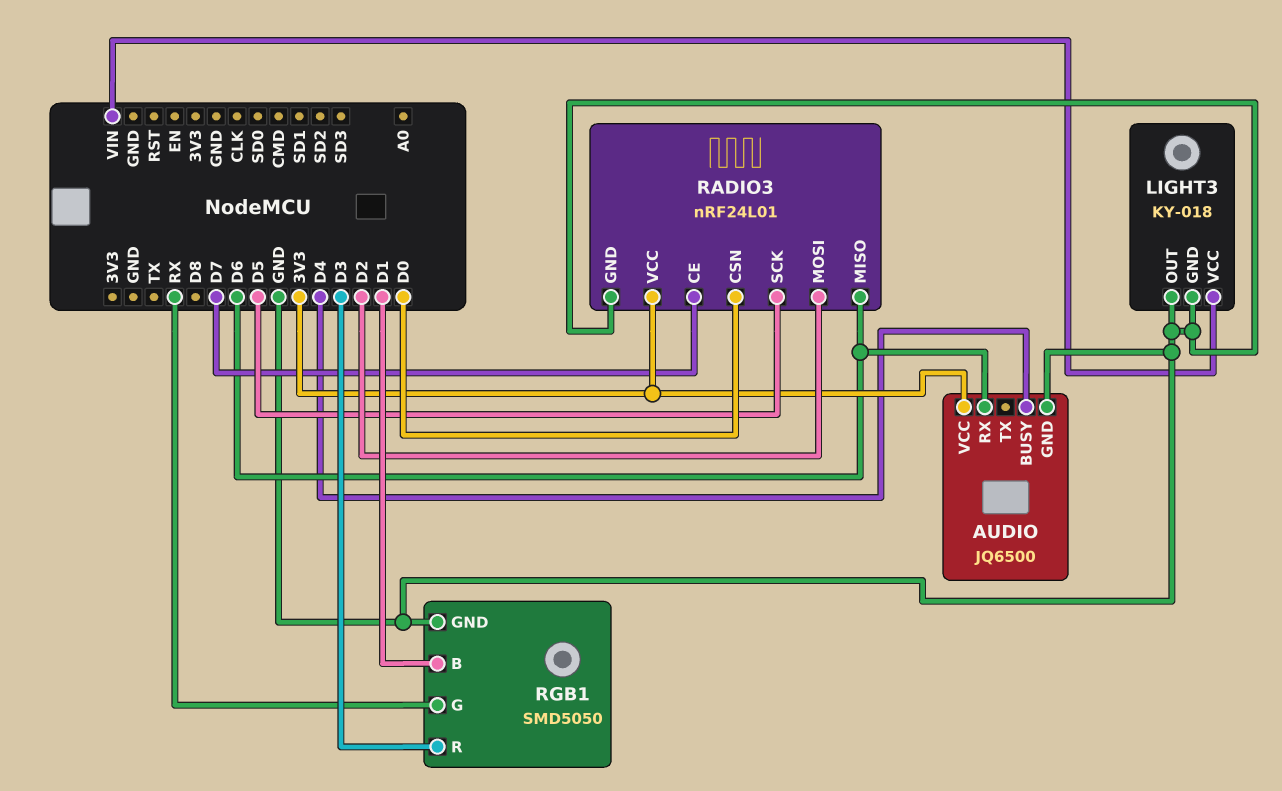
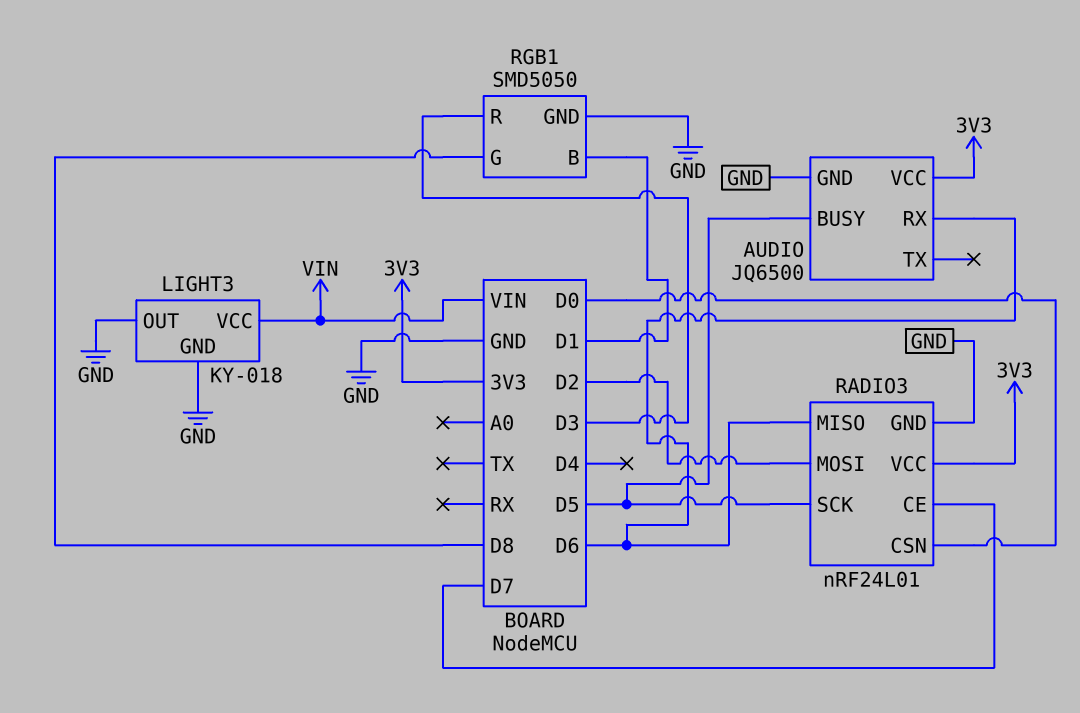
AUDIO pin BUSY: D4 -> D5
RGB1 pin G: RX -> D8

